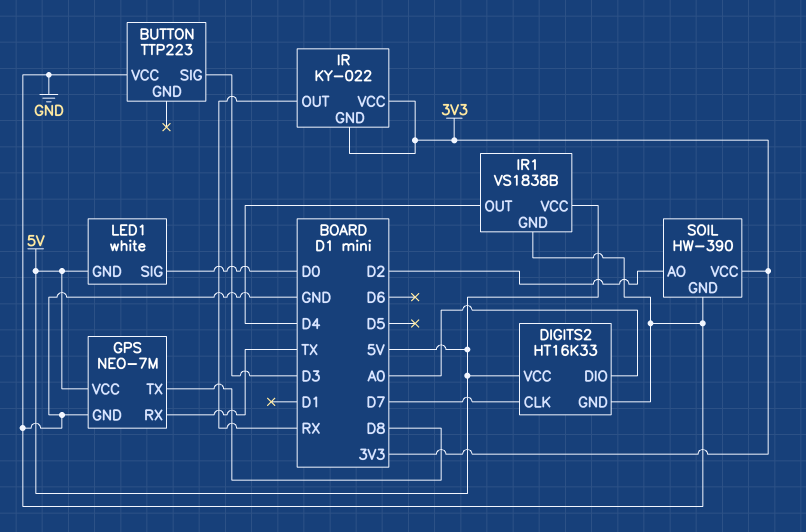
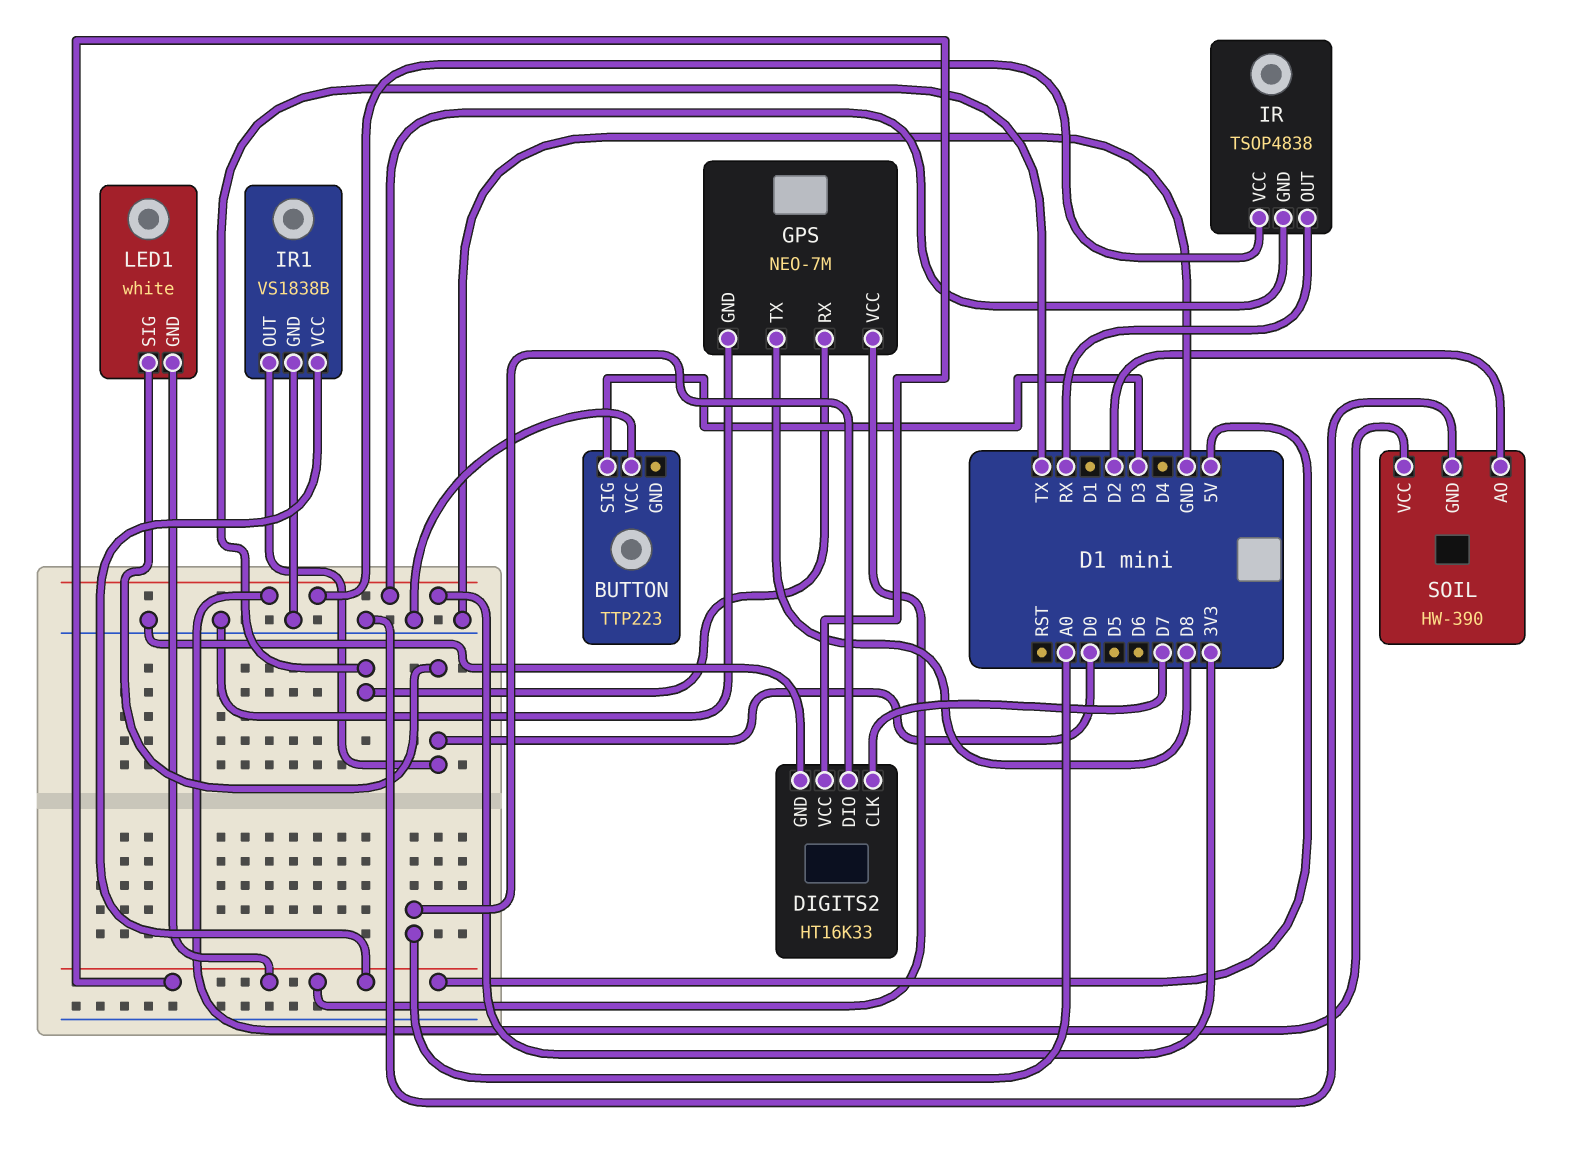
IR: KY-022 -> TSOP4838
IR1 pin OUT: D4 -> D0

